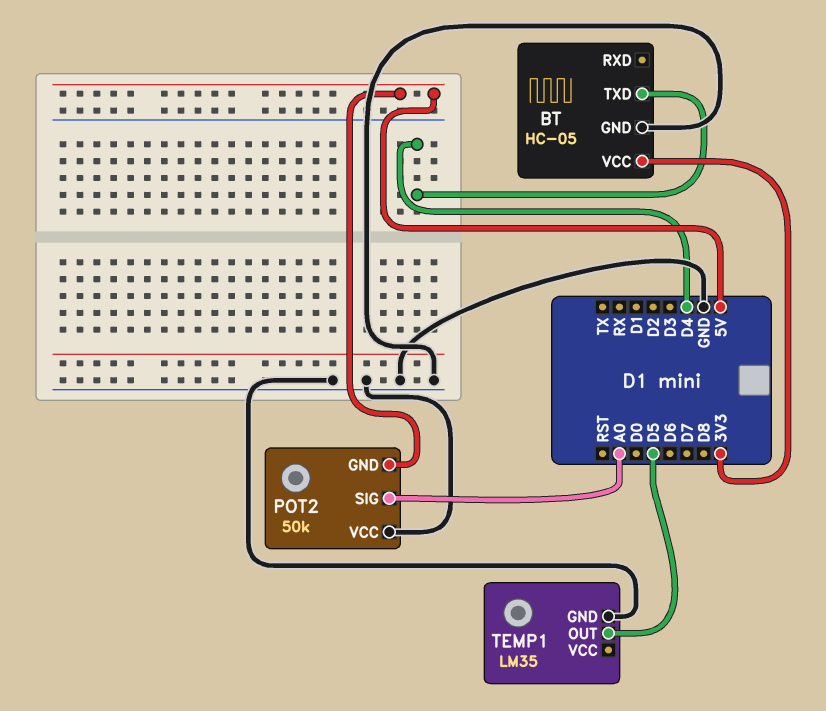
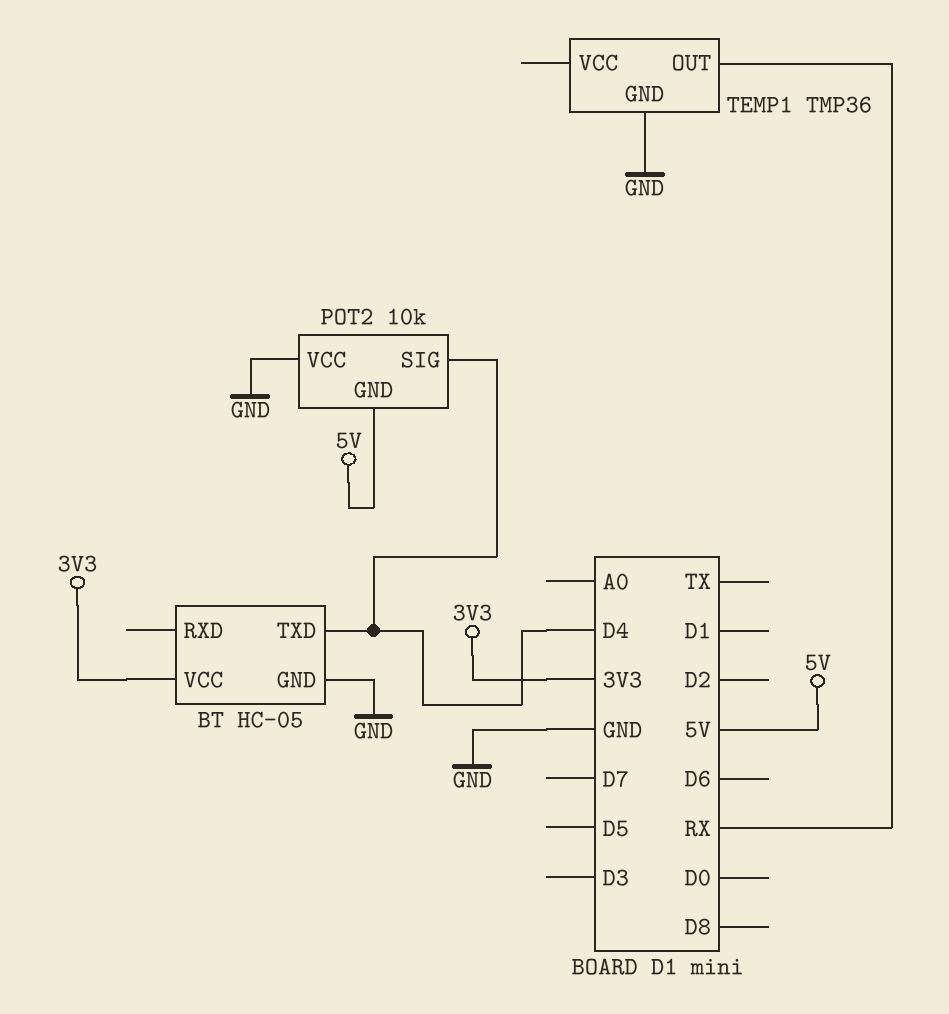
POT2: 50k -> 10k
POT2 pin SIG: A0 -> D4
TEMP1: LM35 -> TMP36
TEMP1 pin OUT: D5 -> RX

